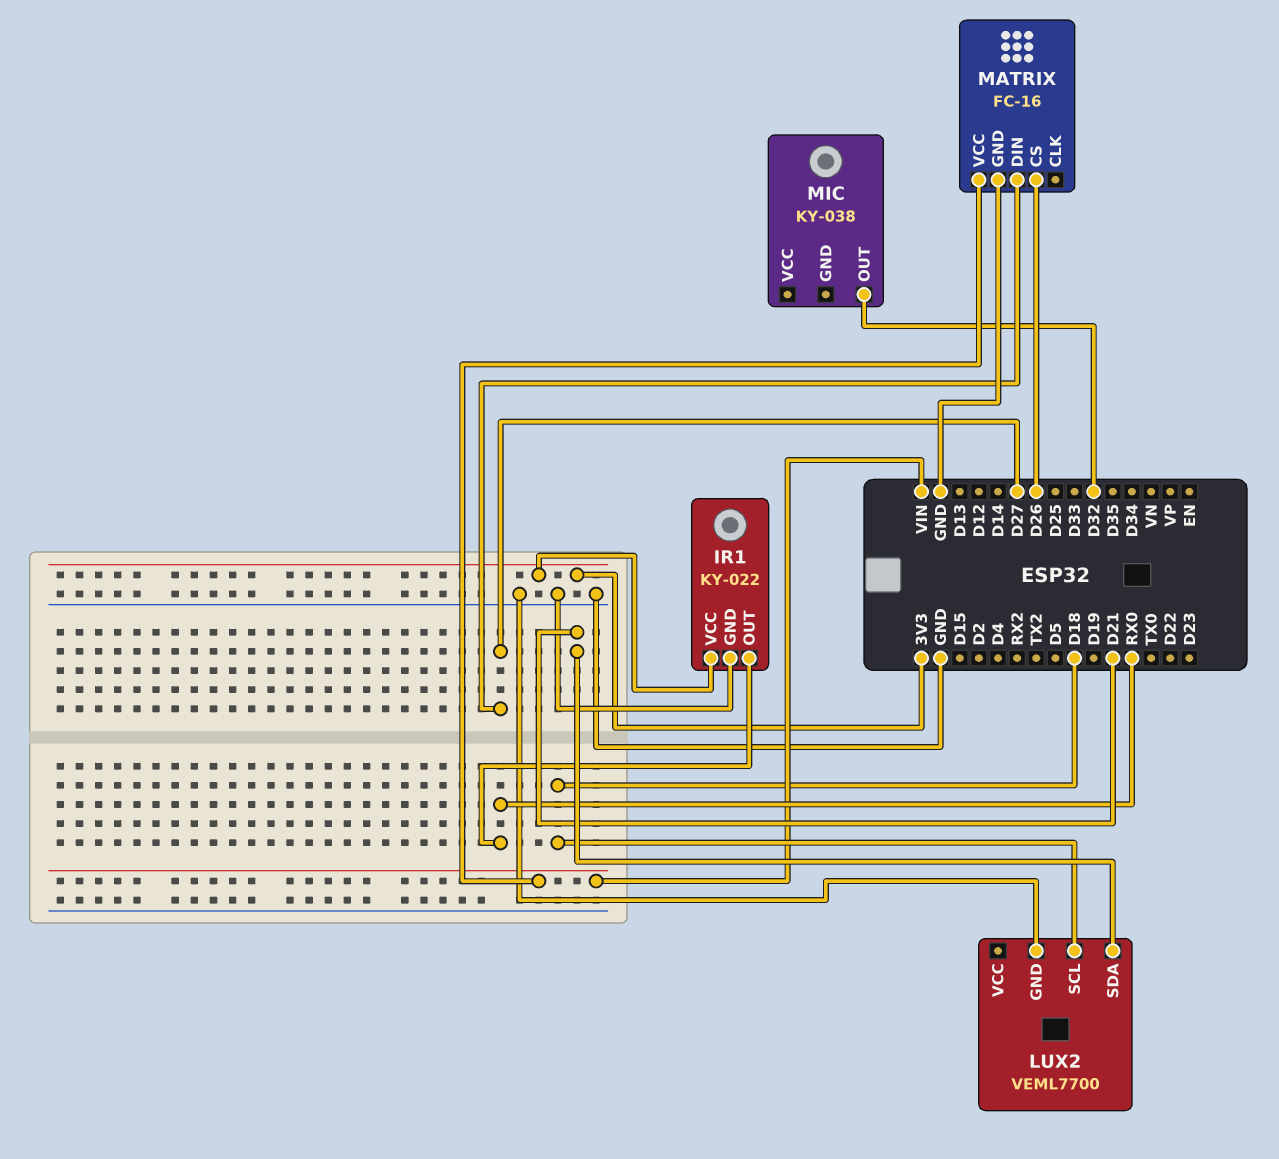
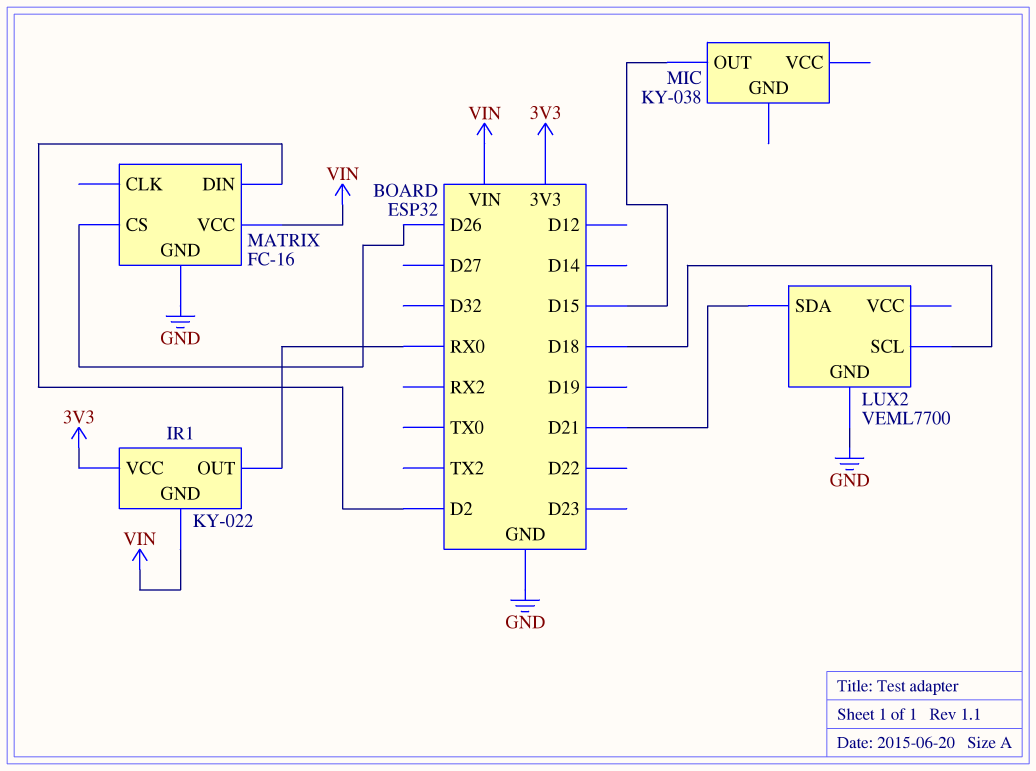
IR1 pin GND: GND -> VIN
MATRIX pin DIN: D27 -> D2
MIC pin OUT: D32 -> D15

